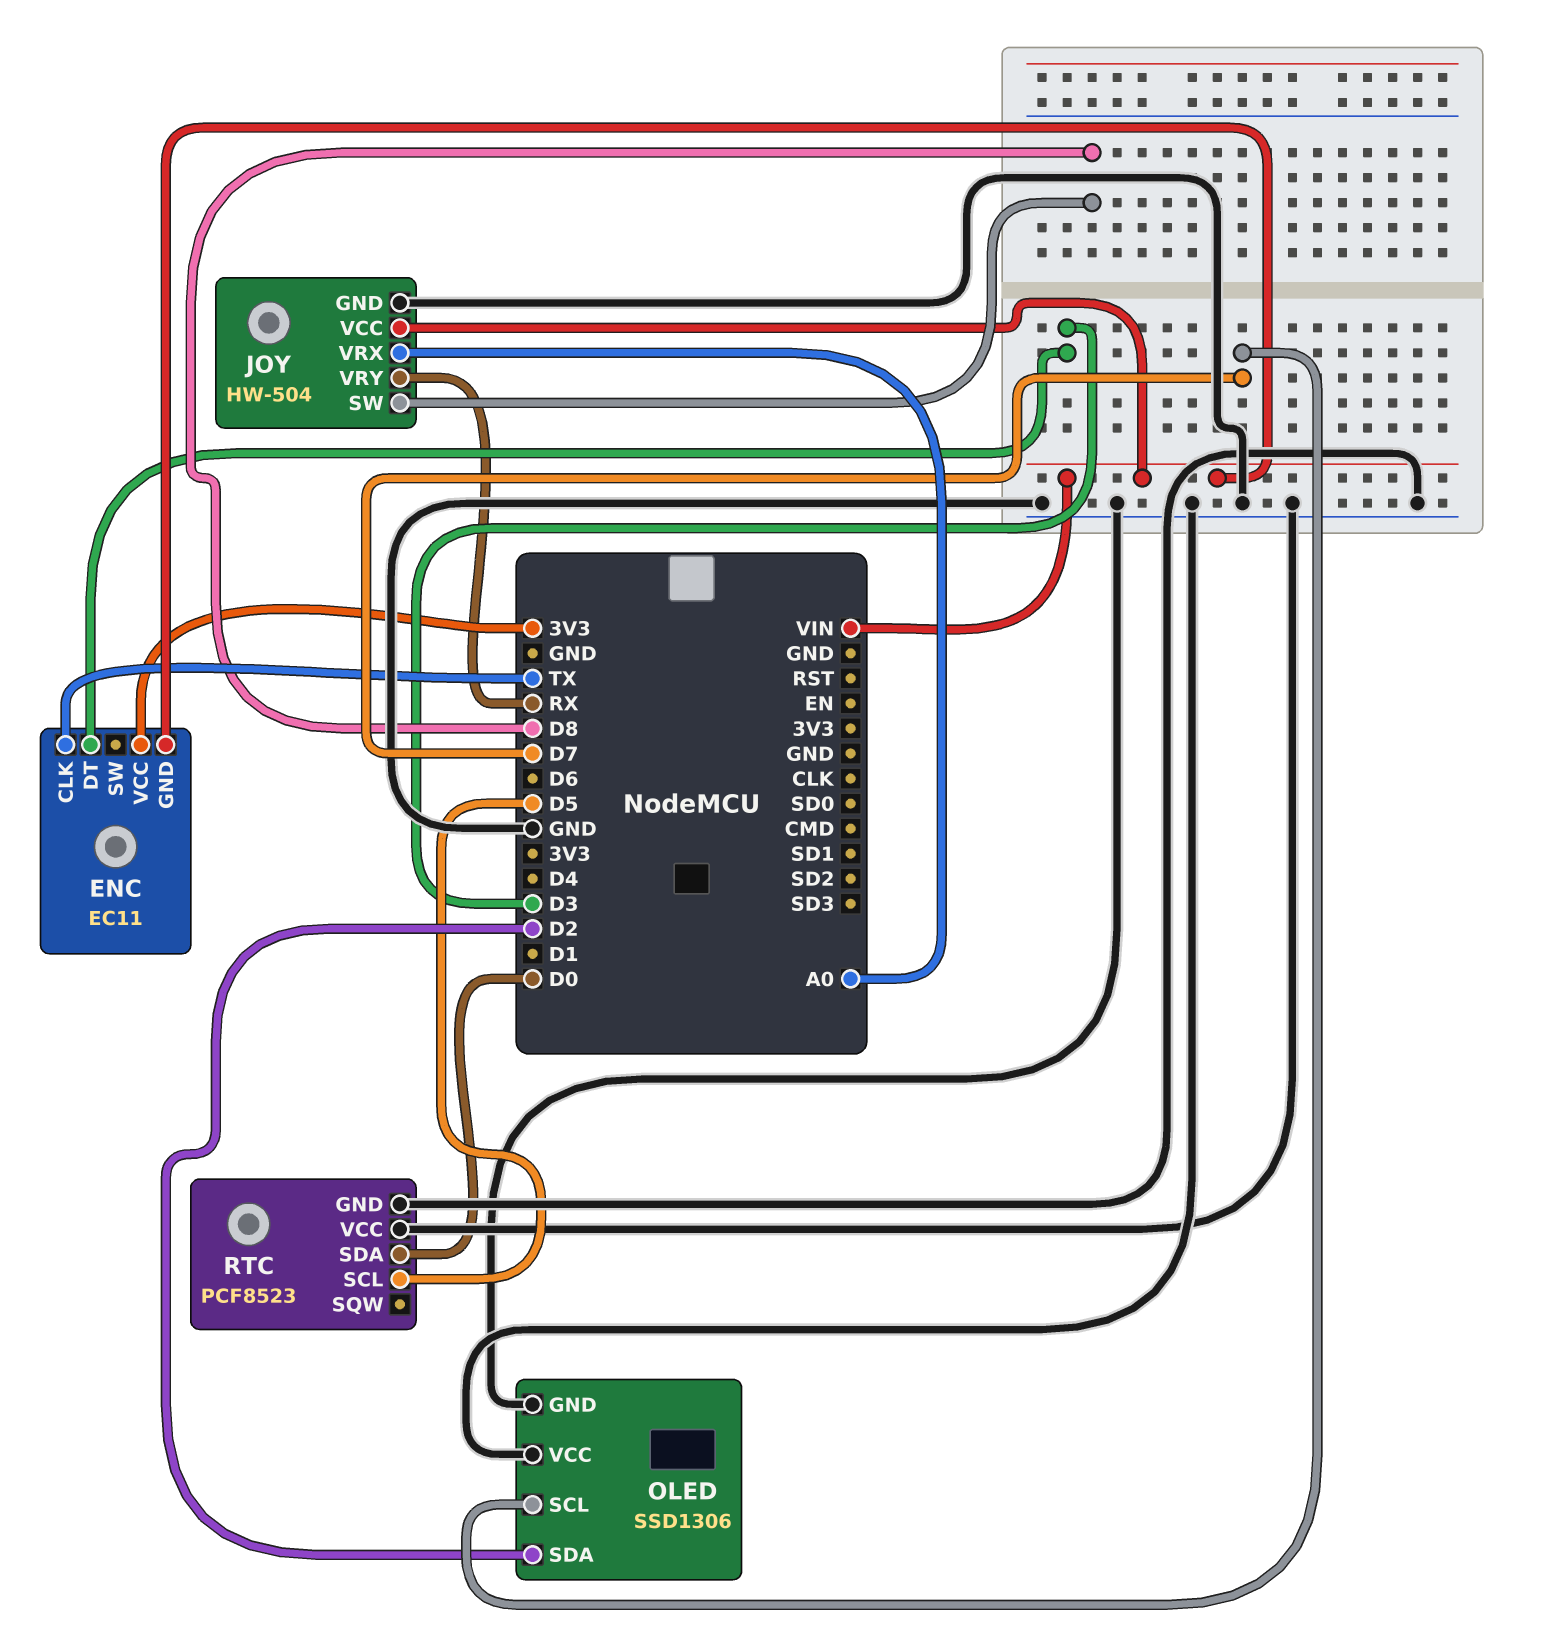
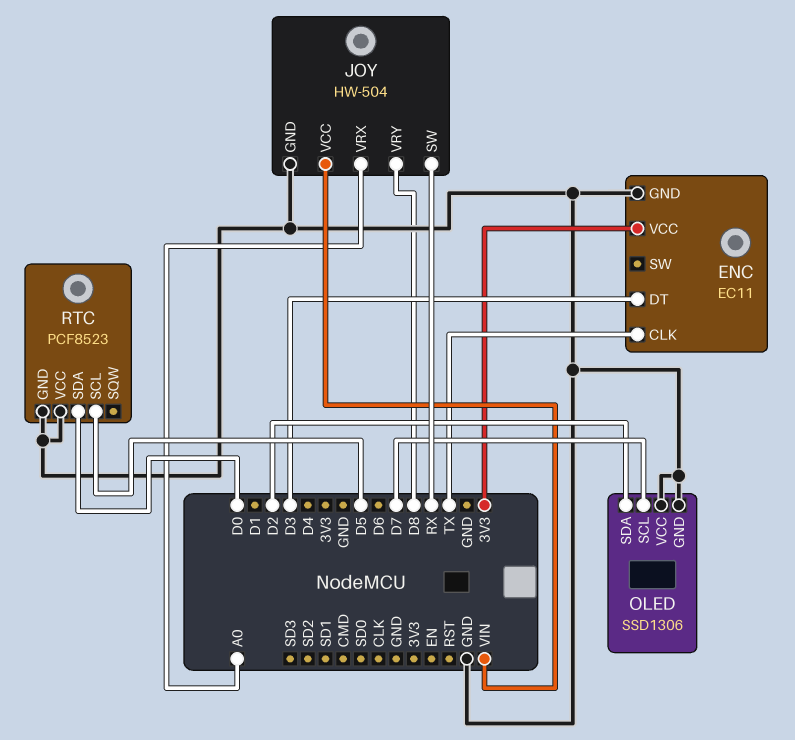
ENC pin GND: VIN -> GND
JOY pin SW: D8 -> RX
JOY pin VRY: RX -> D8

